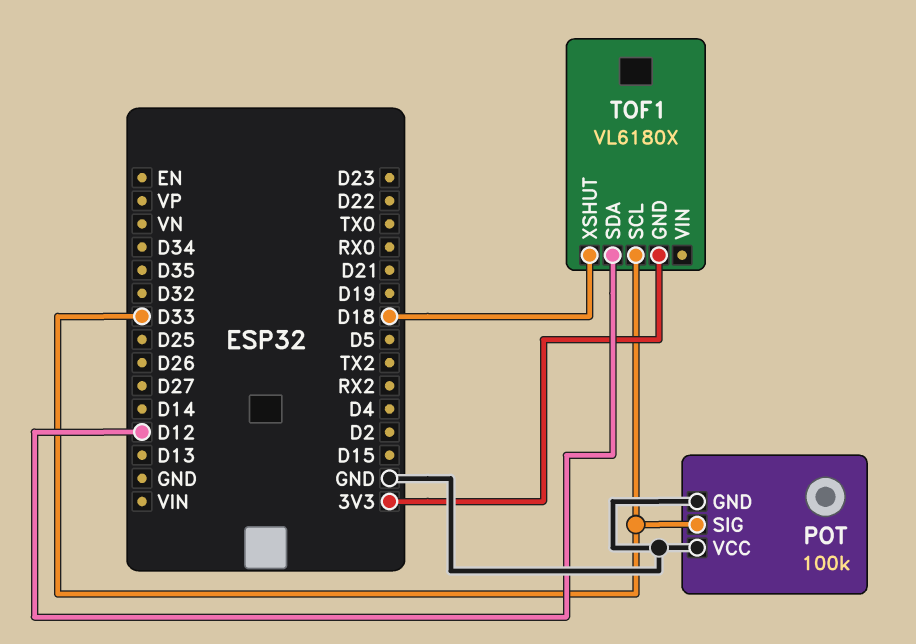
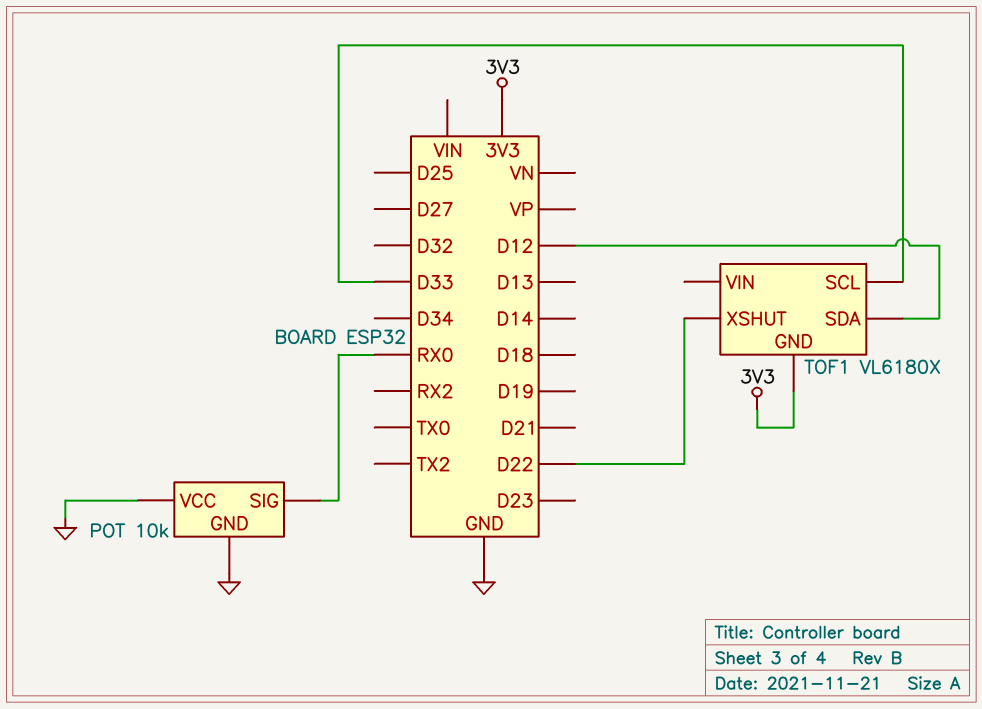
POT: 100k -> 10k
POT pin SIG: D33 -> RX0
TOF1 pin XSHUT: D18 -> D22

